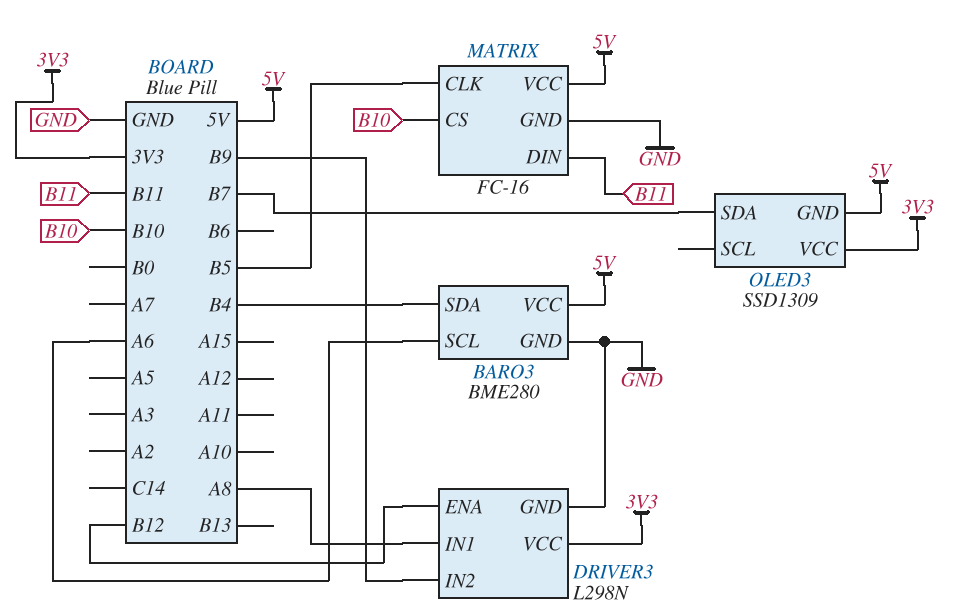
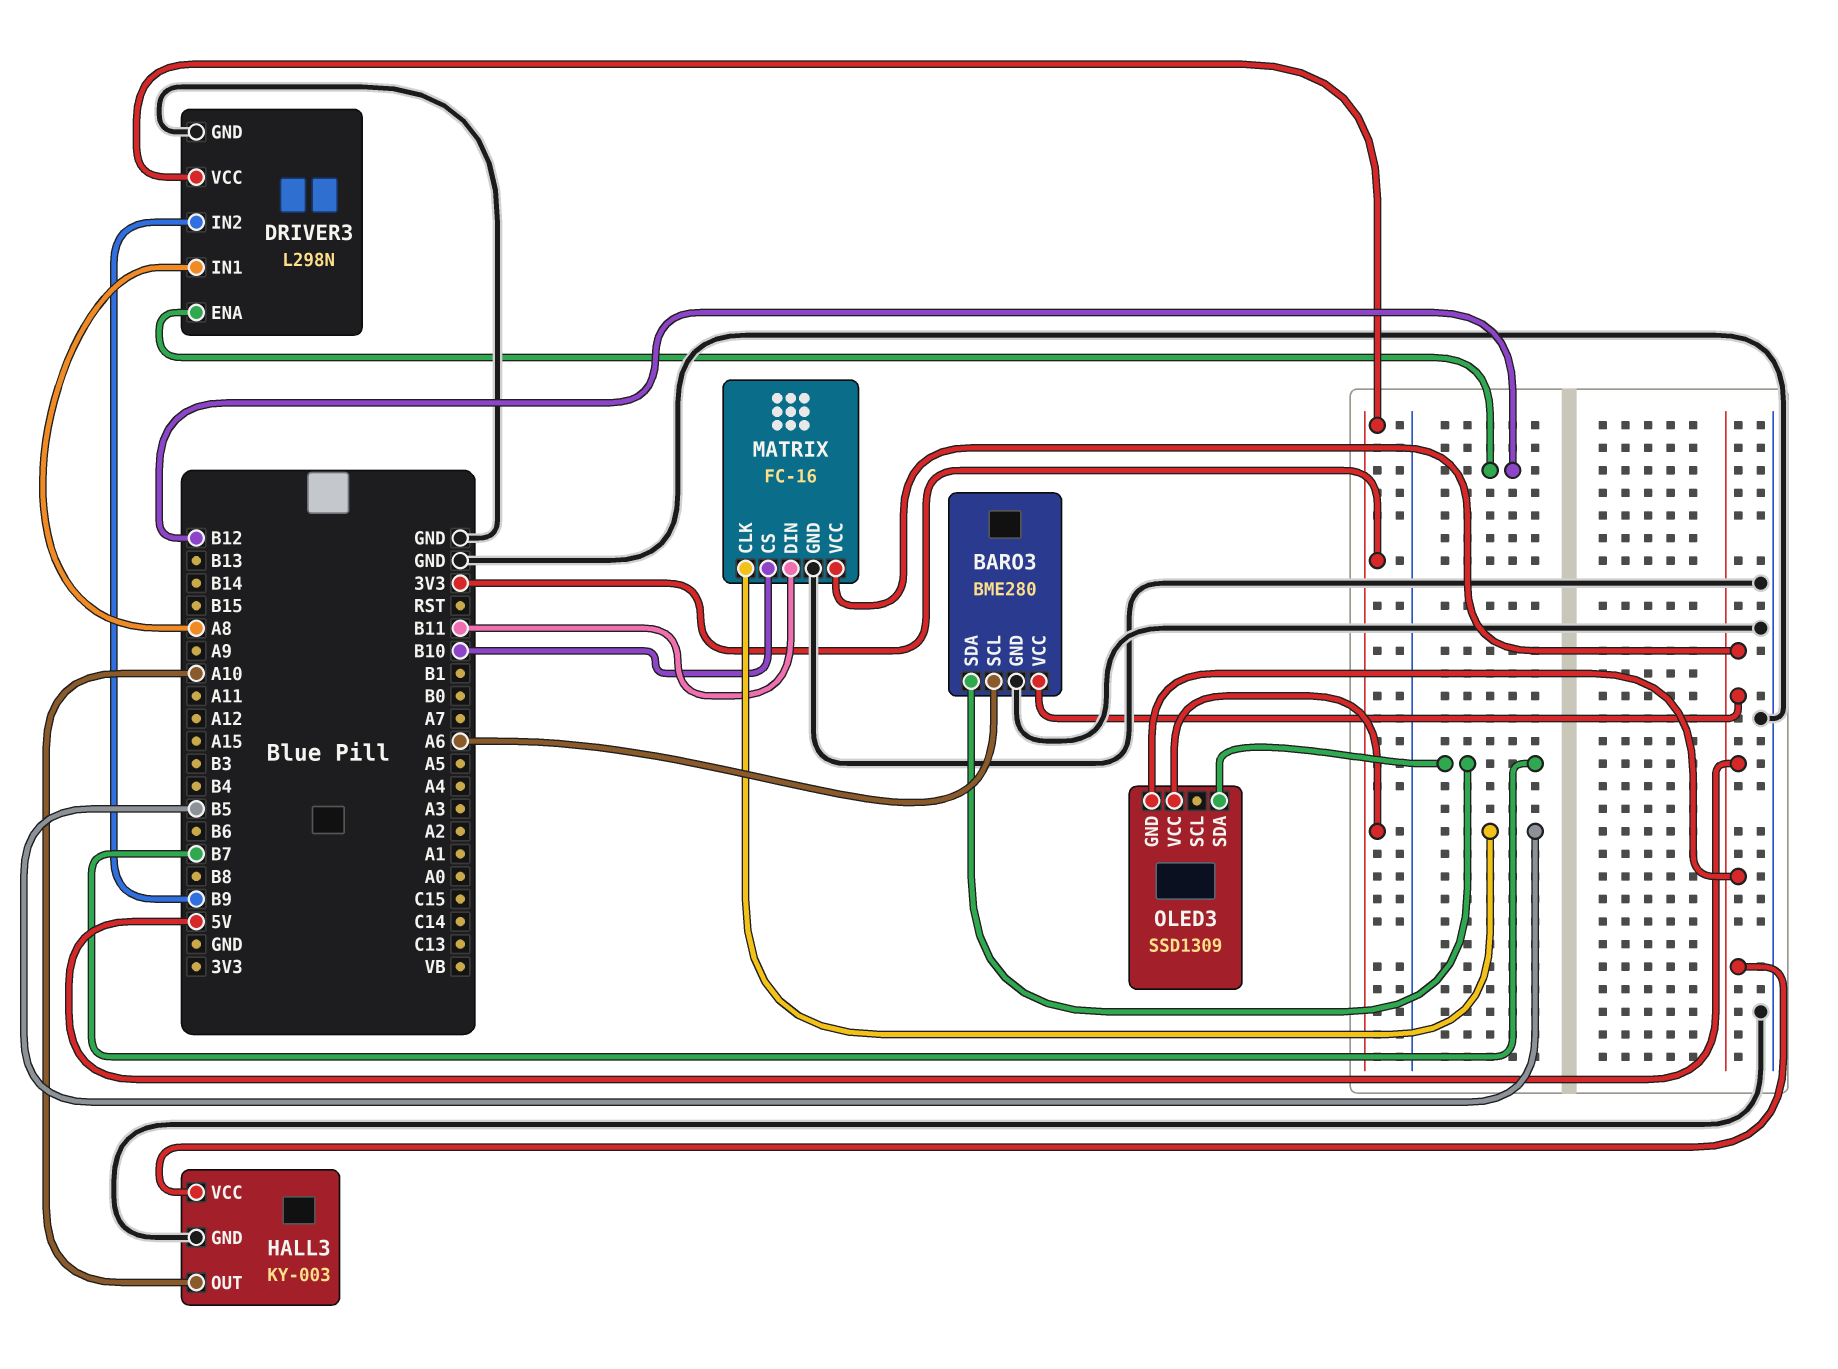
BARO3 pin SDA: B4 -> B7
HALL3: none -> KY-003
HALL3 pin GND: none -> GND
HALL3 pin OUT: none -> A10
HALL3 pin VCC: none -> 5V

